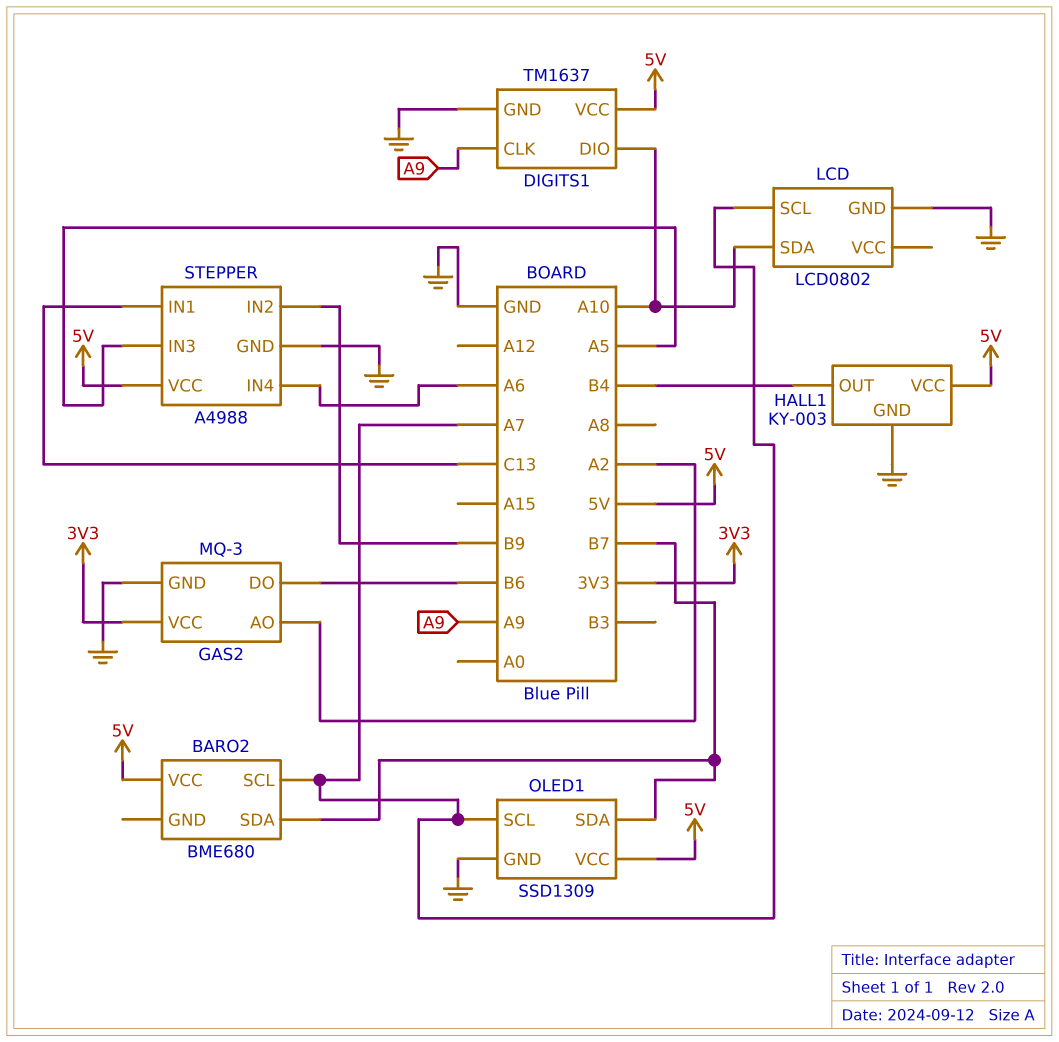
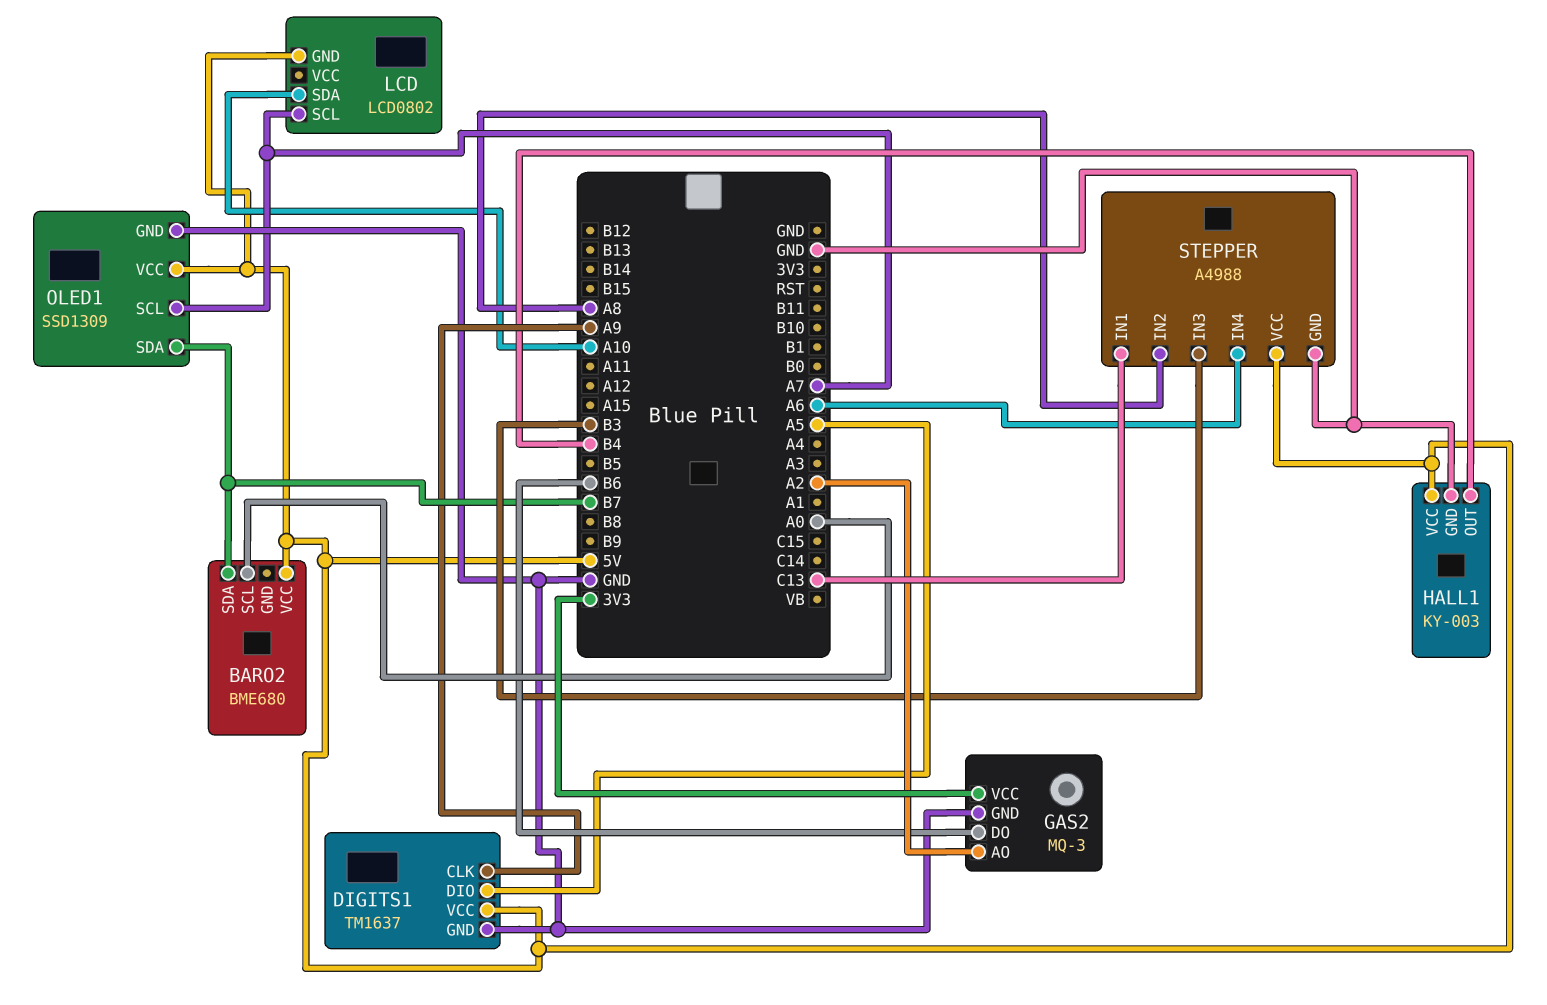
BARO2 pin SCL: A7 -> A0
DIGITS1 pin DIO: A10 -> A5
LCD pin GND: GND -> 5V
STEPPER pin IN2: B9 -> A8
STEPPER pin IN3: A5 -> B3

